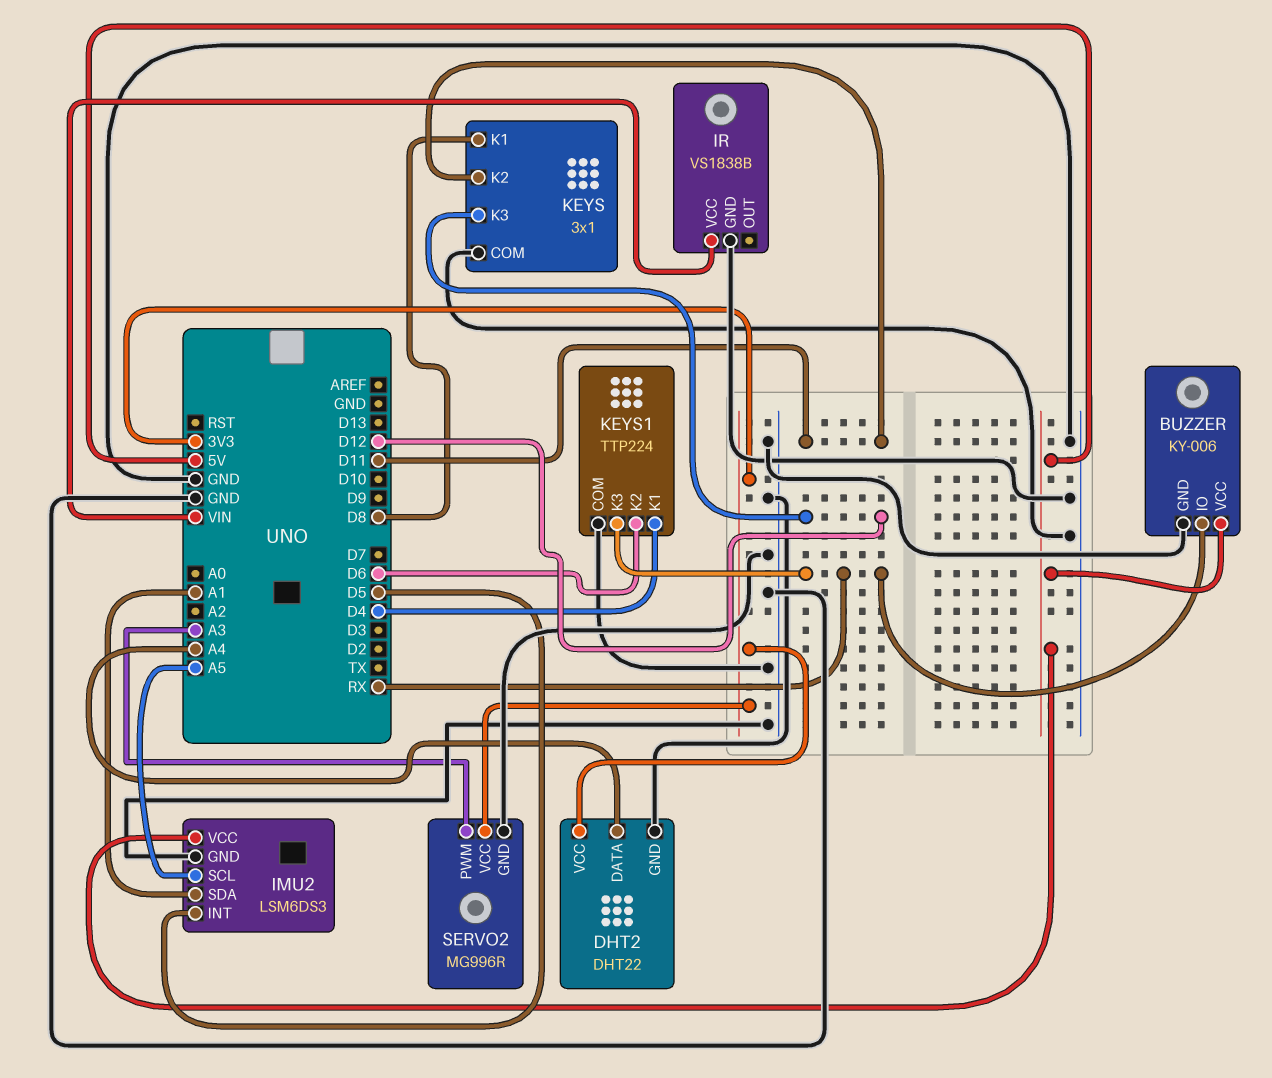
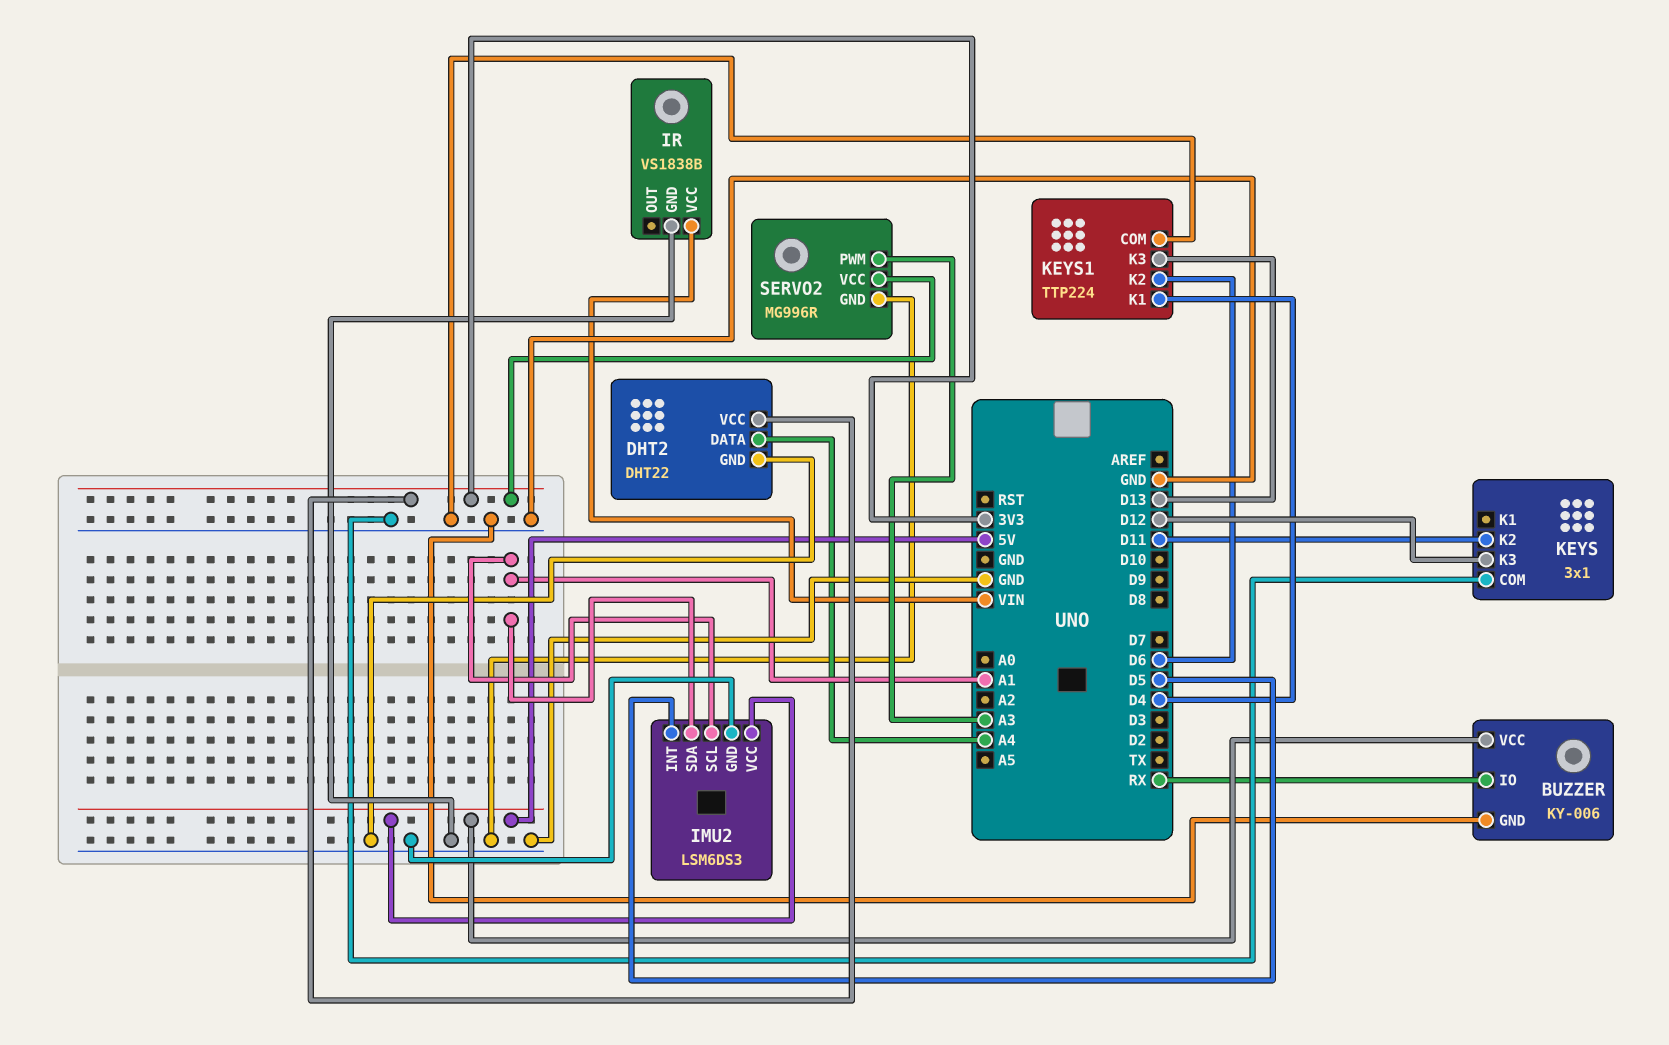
IMU2 pin SCL: A5 -> A1
KEYS pin K1: D8 -> none
KEYS1 pin K3: RX -> D13

